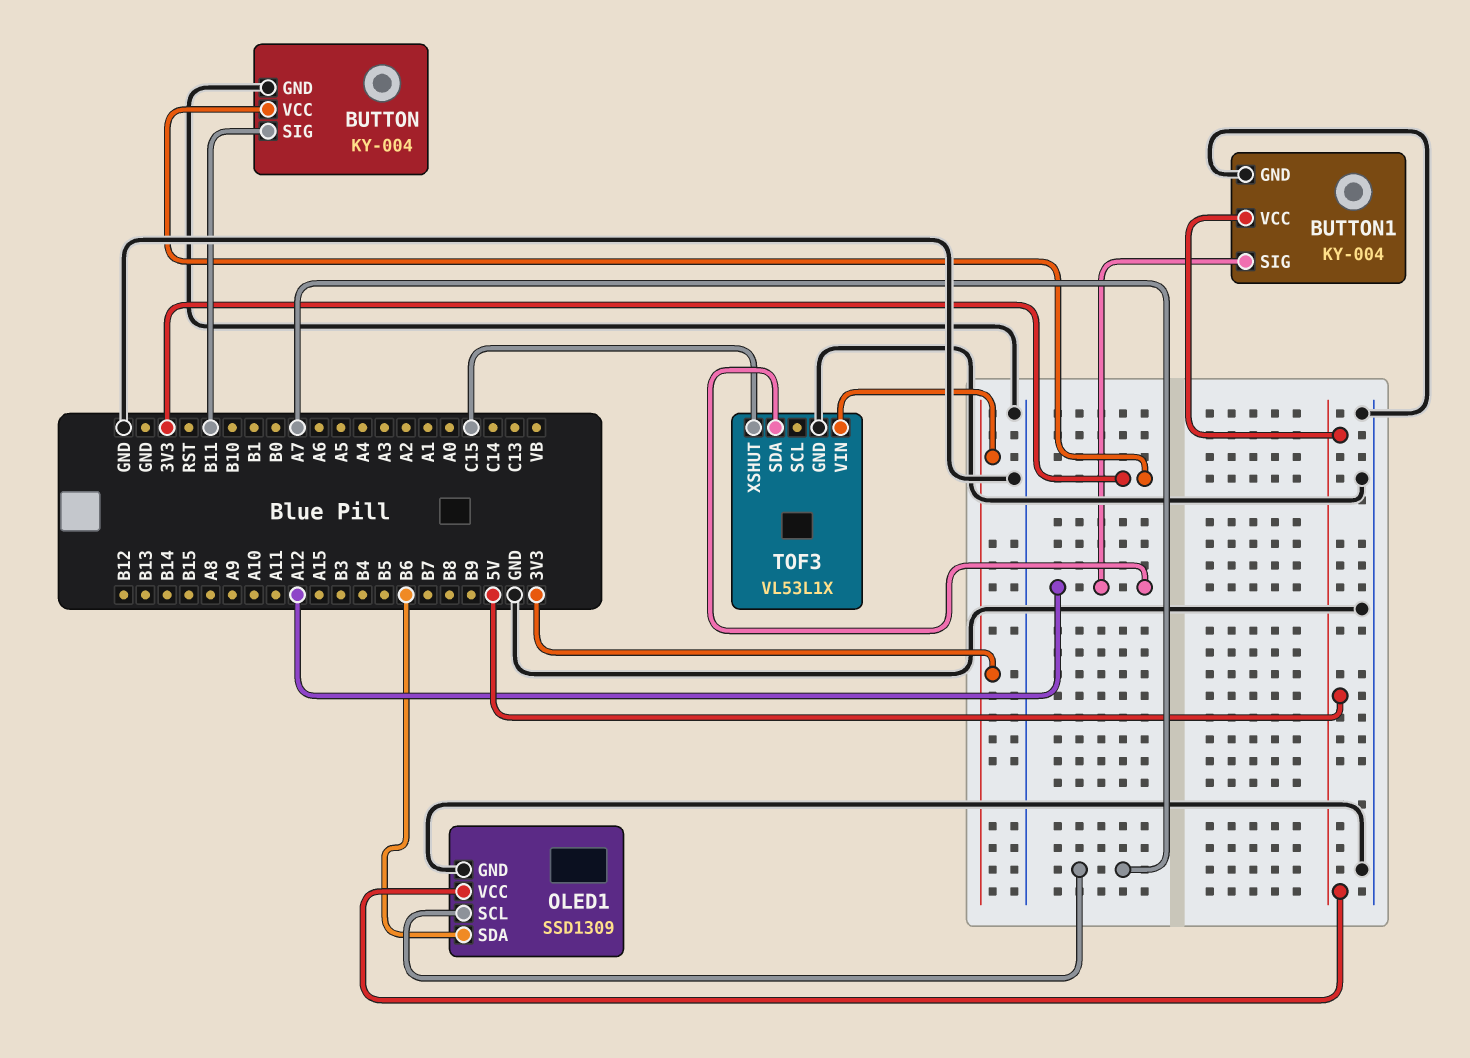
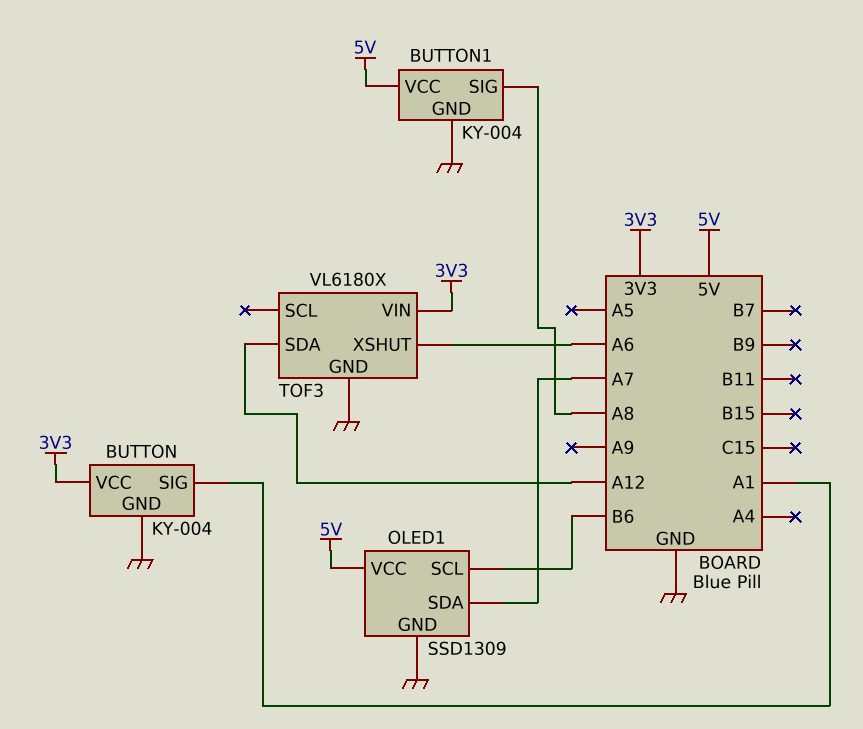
BUTTON pin SIG: B11 -> A1
BUTTON1 pin SIG: A12 -> A8
OLED1 pin SCL: A7 -> B6
OLED1 pin SDA: B6 -> A7
TOF3: VL53L1X -> VL6180X
TOF3 pin XSHUT: C15 -> A6

